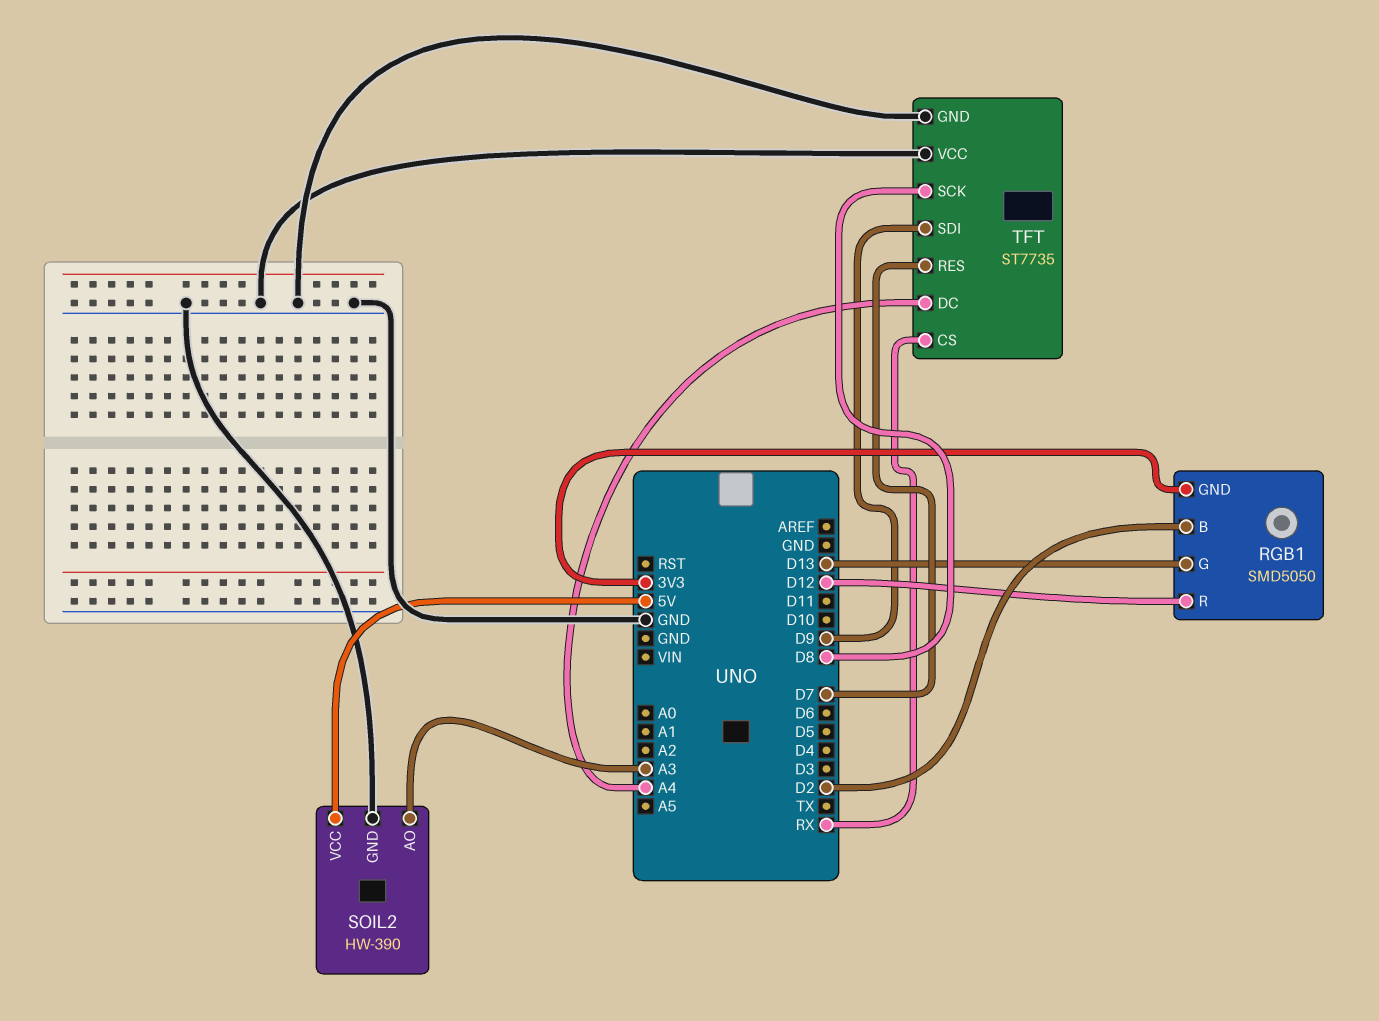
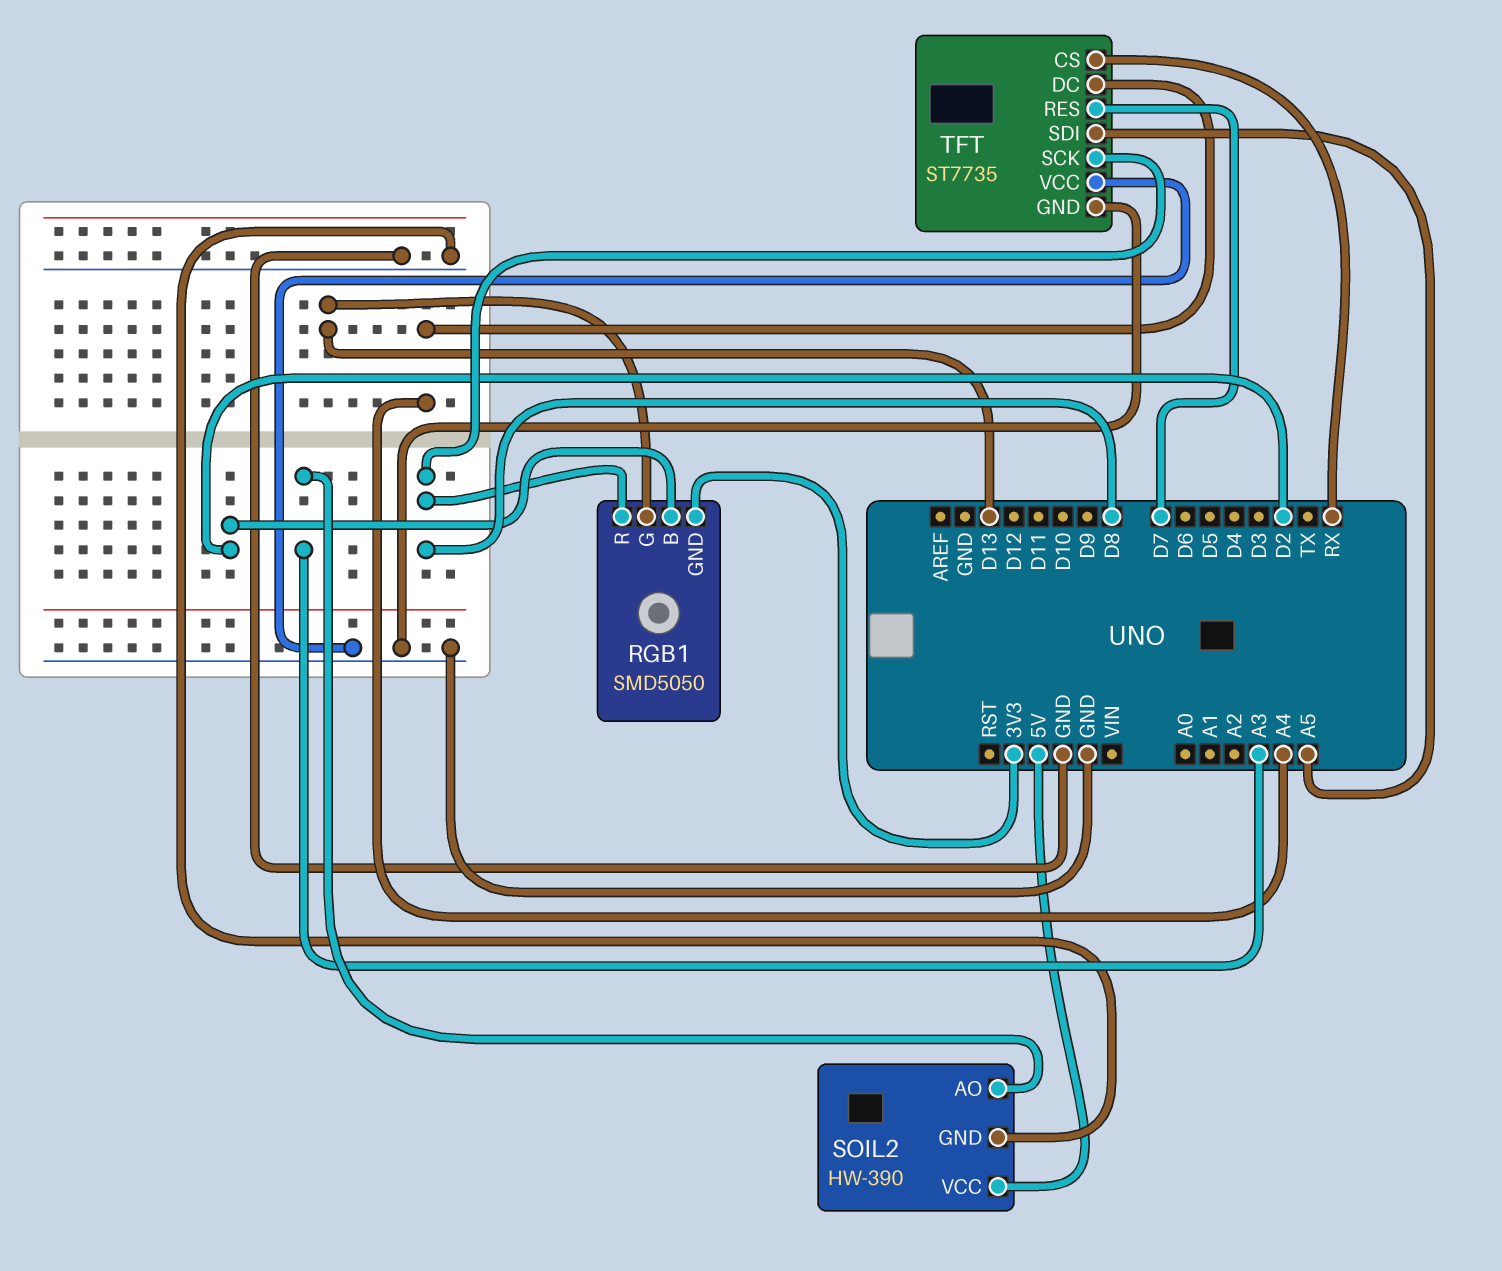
RGB1 pin R: D12 -> D8
TFT pin SDI: D9 -> A5

